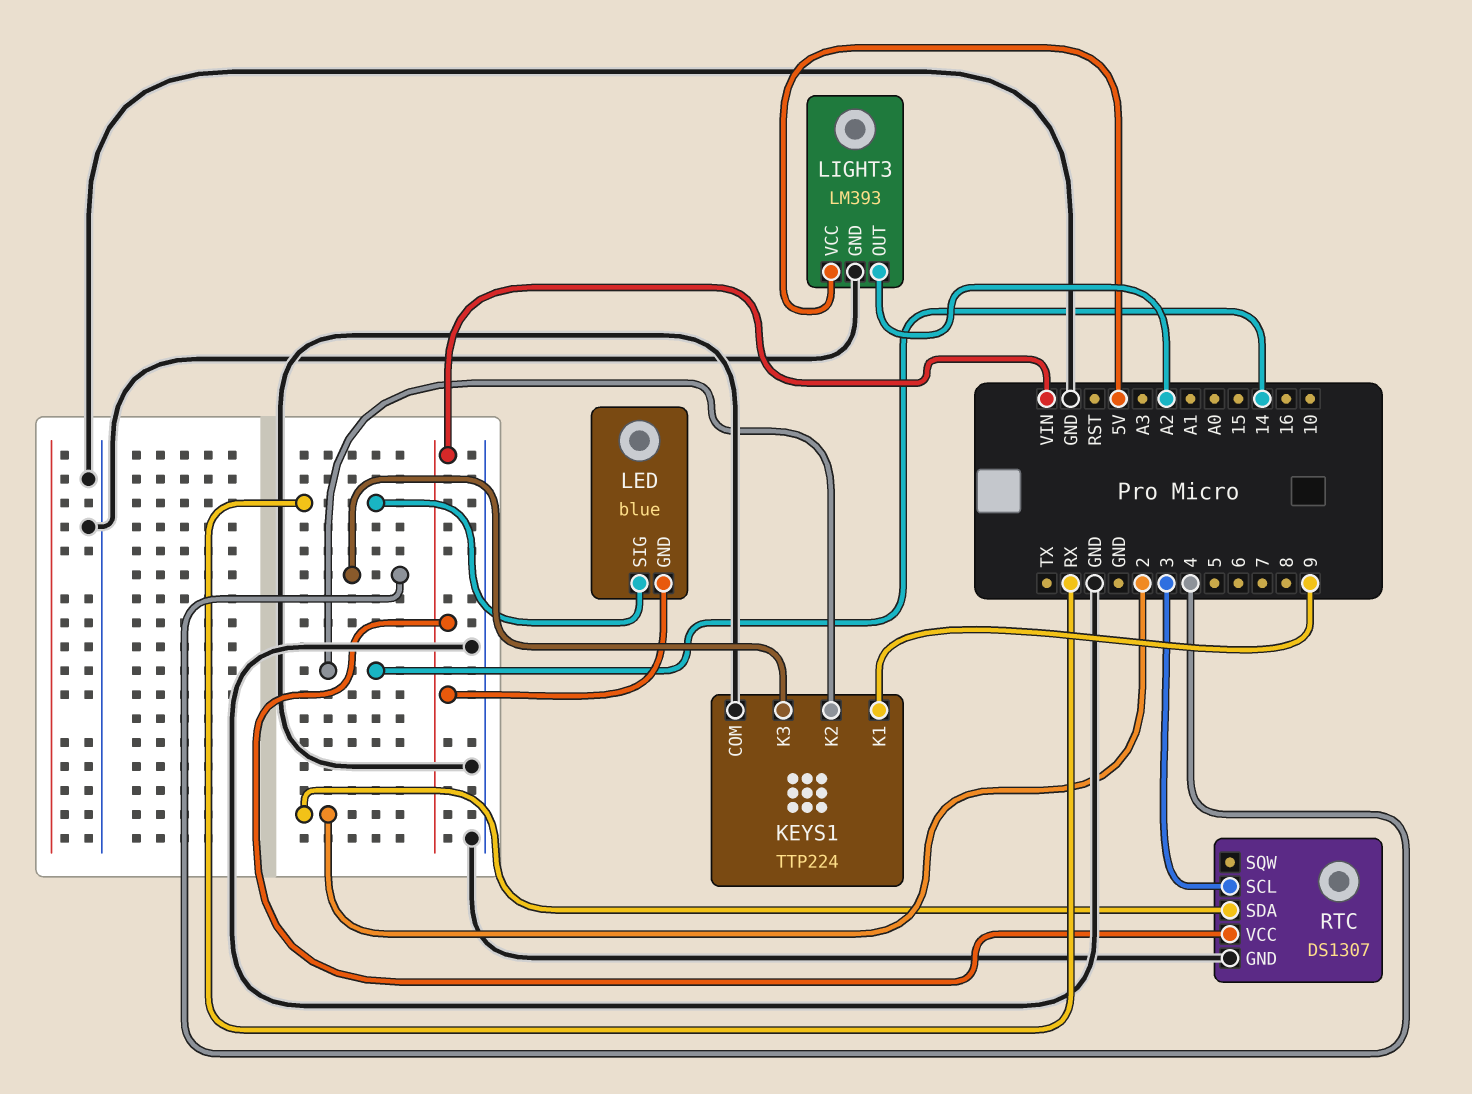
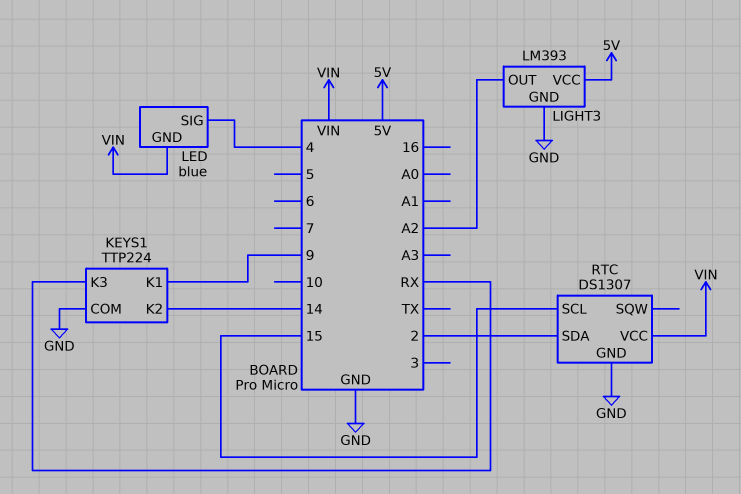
KEYS1 pin K3: 4 -> RX
LED pin SIG: RX -> 4
RTC pin SCL: 3 -> 15

